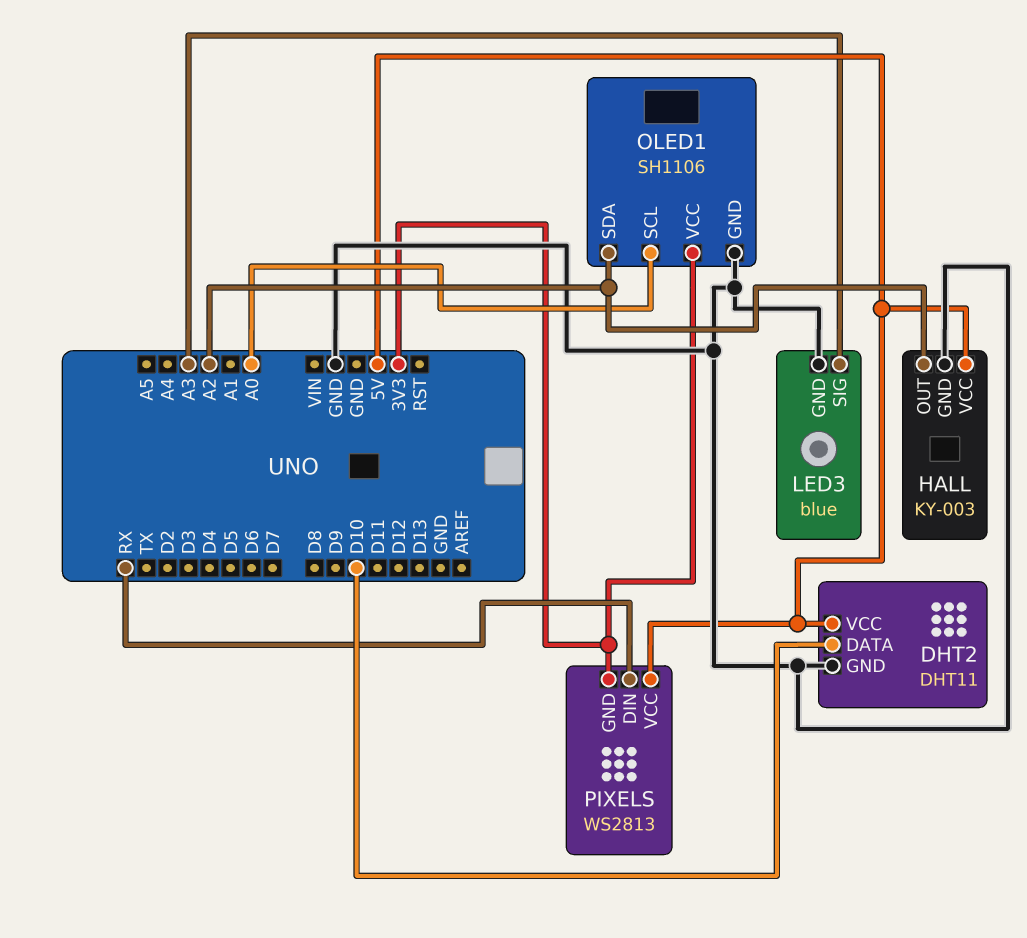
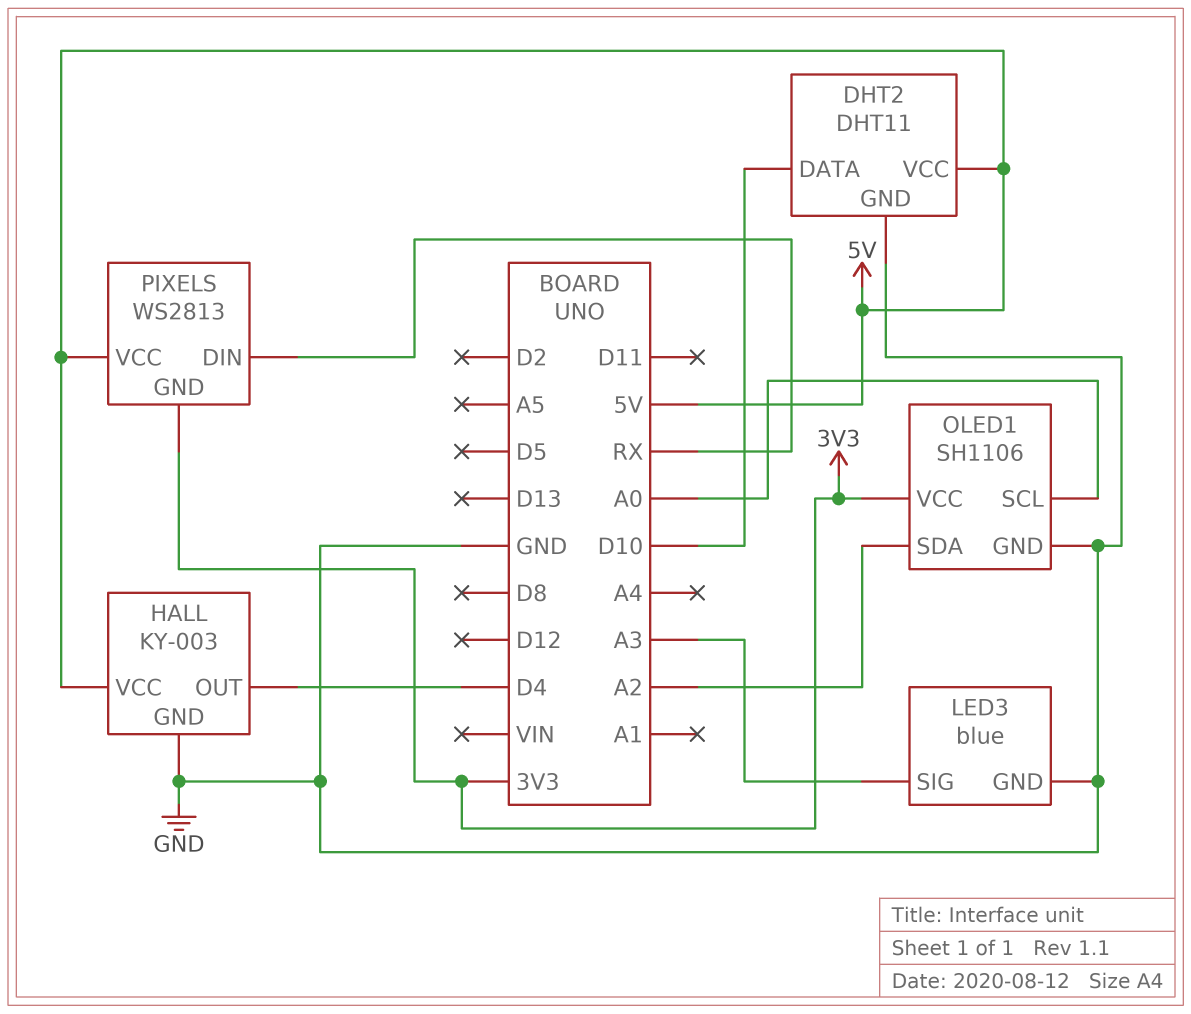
HALL pin OUT: A2 -> D4

